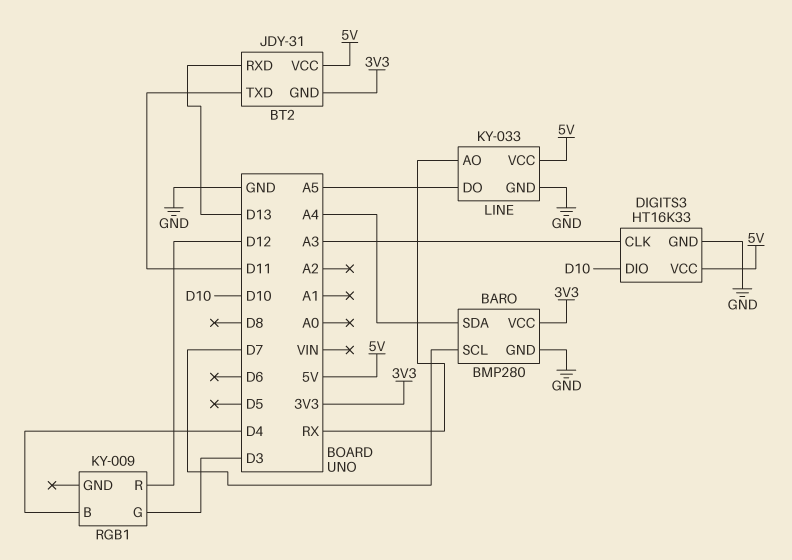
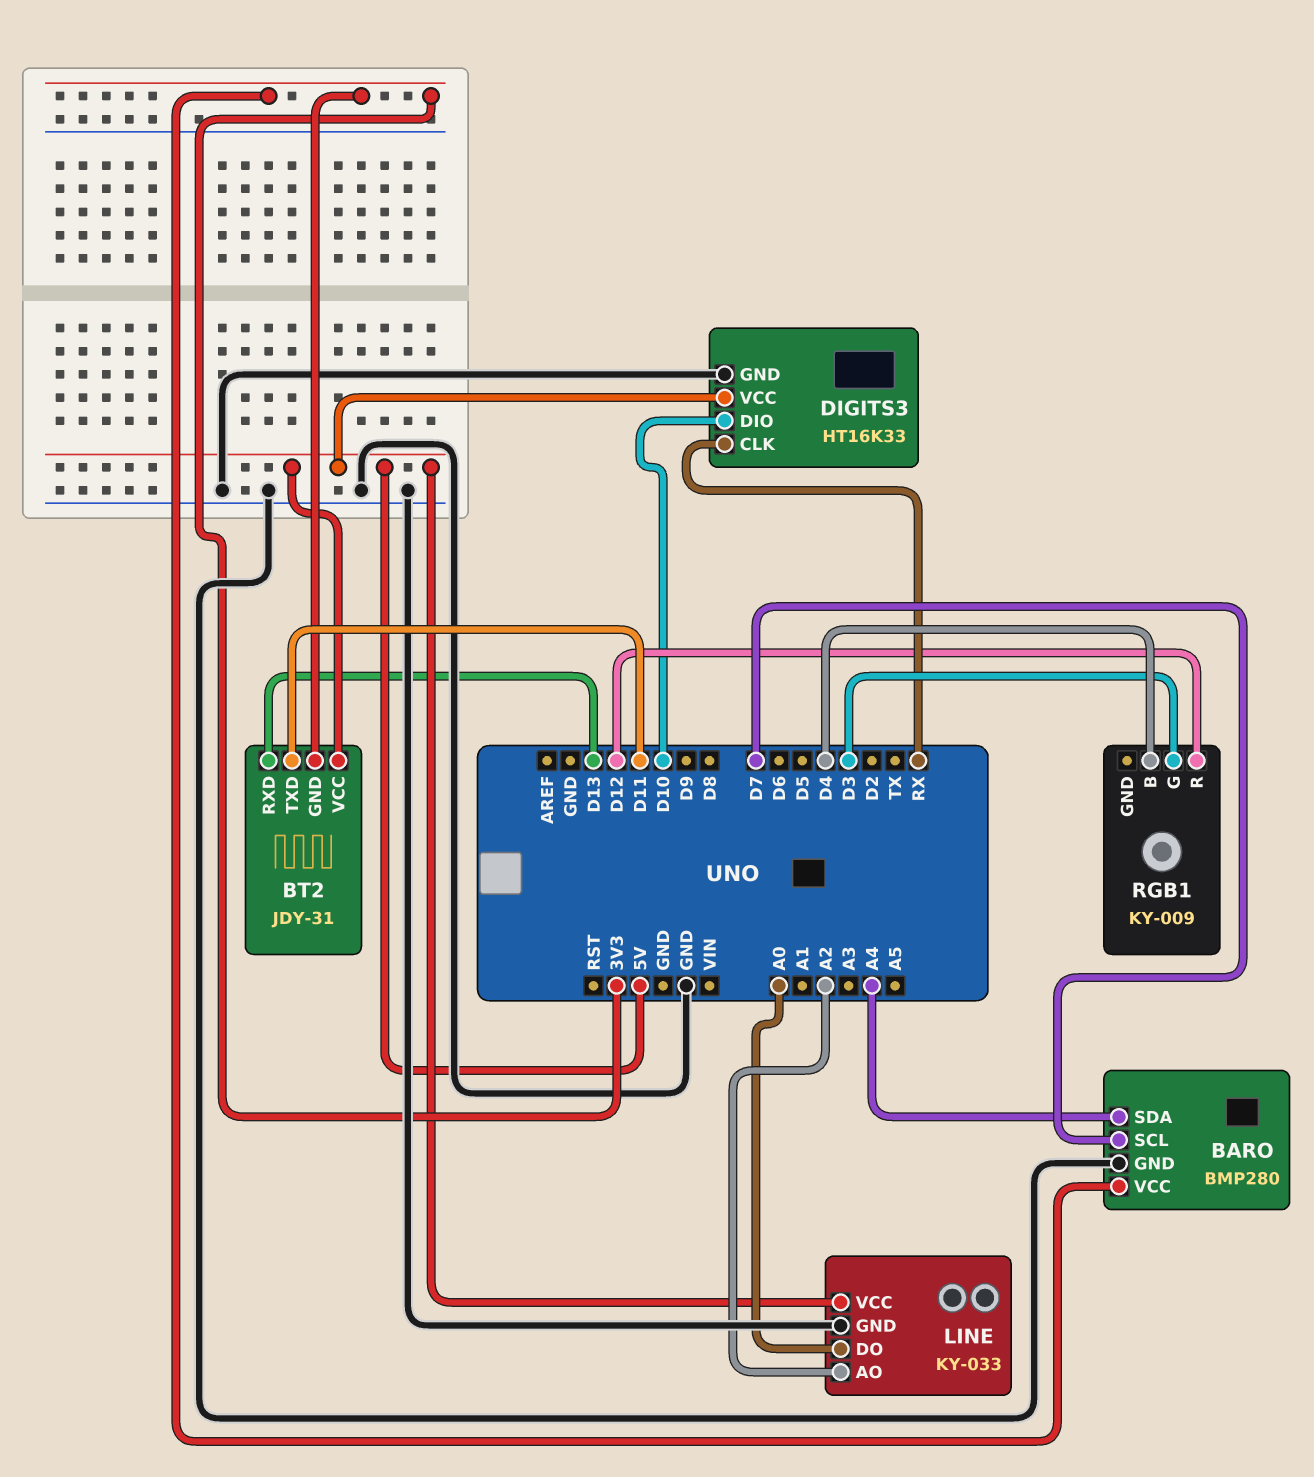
DIGITS3 pin CLK: A3 -> RX
LINE pin AO: RX -> A2
LINE pin DO: A5 -> A0

